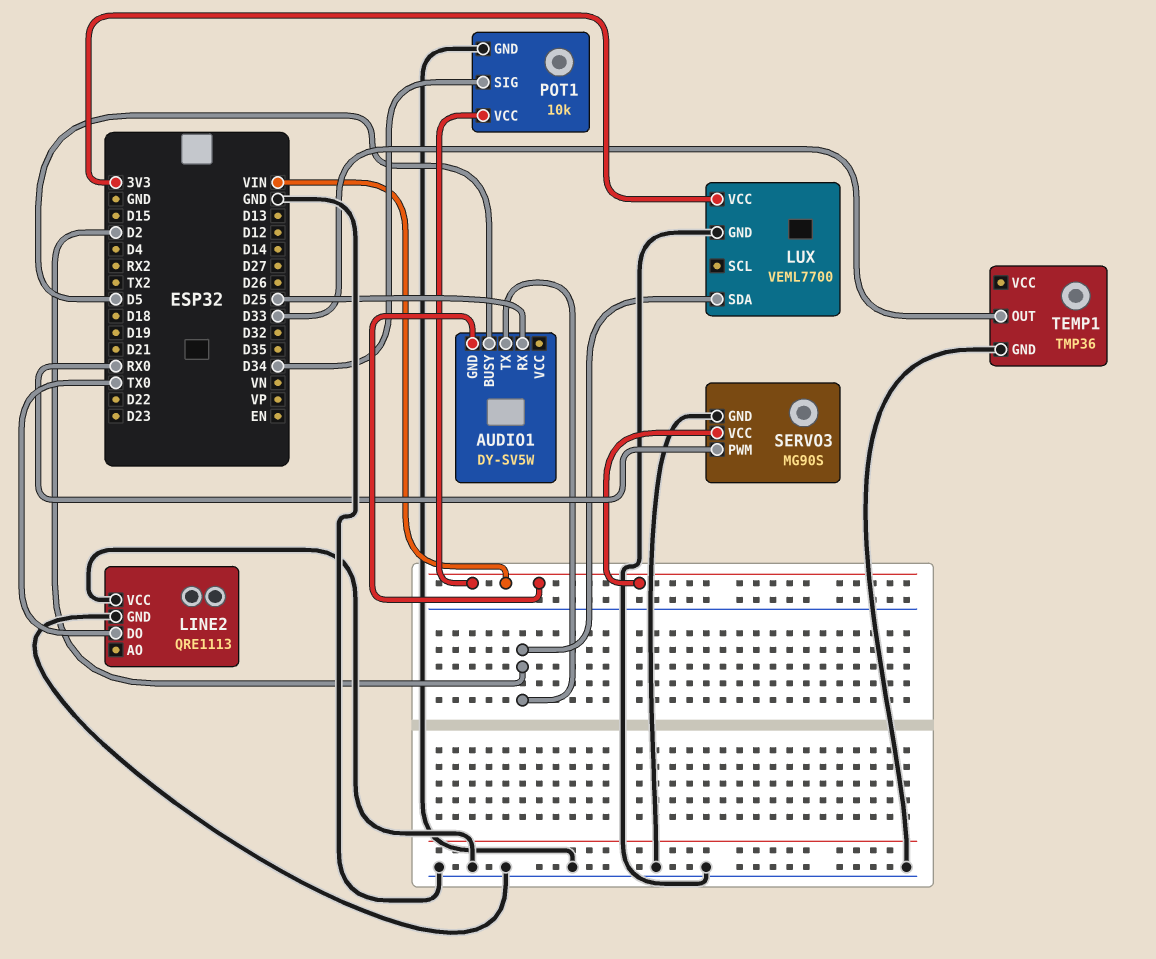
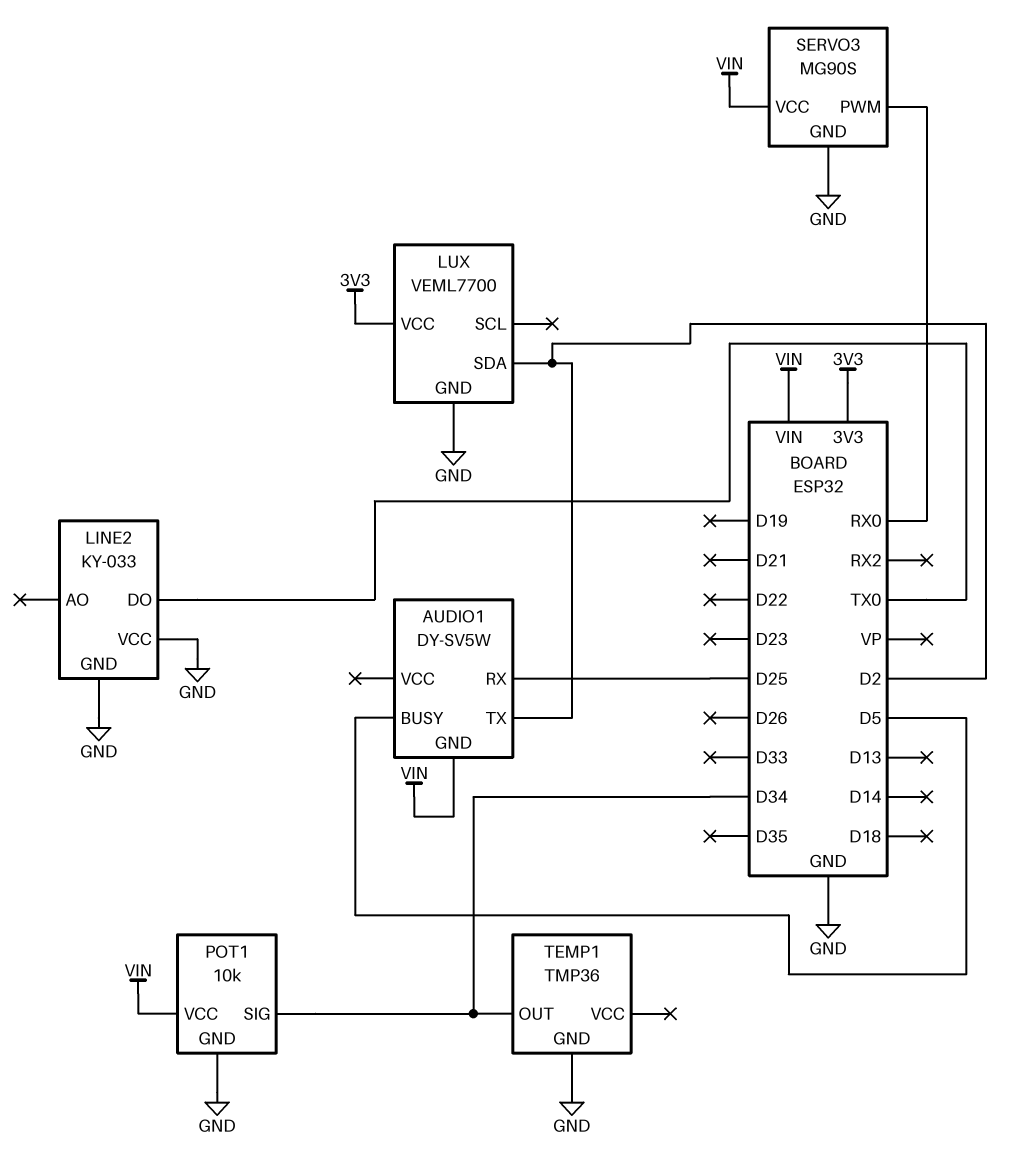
LINE2: QRE1113 -> KY-033
TEMP1 pin OUT: D33 -> D34

